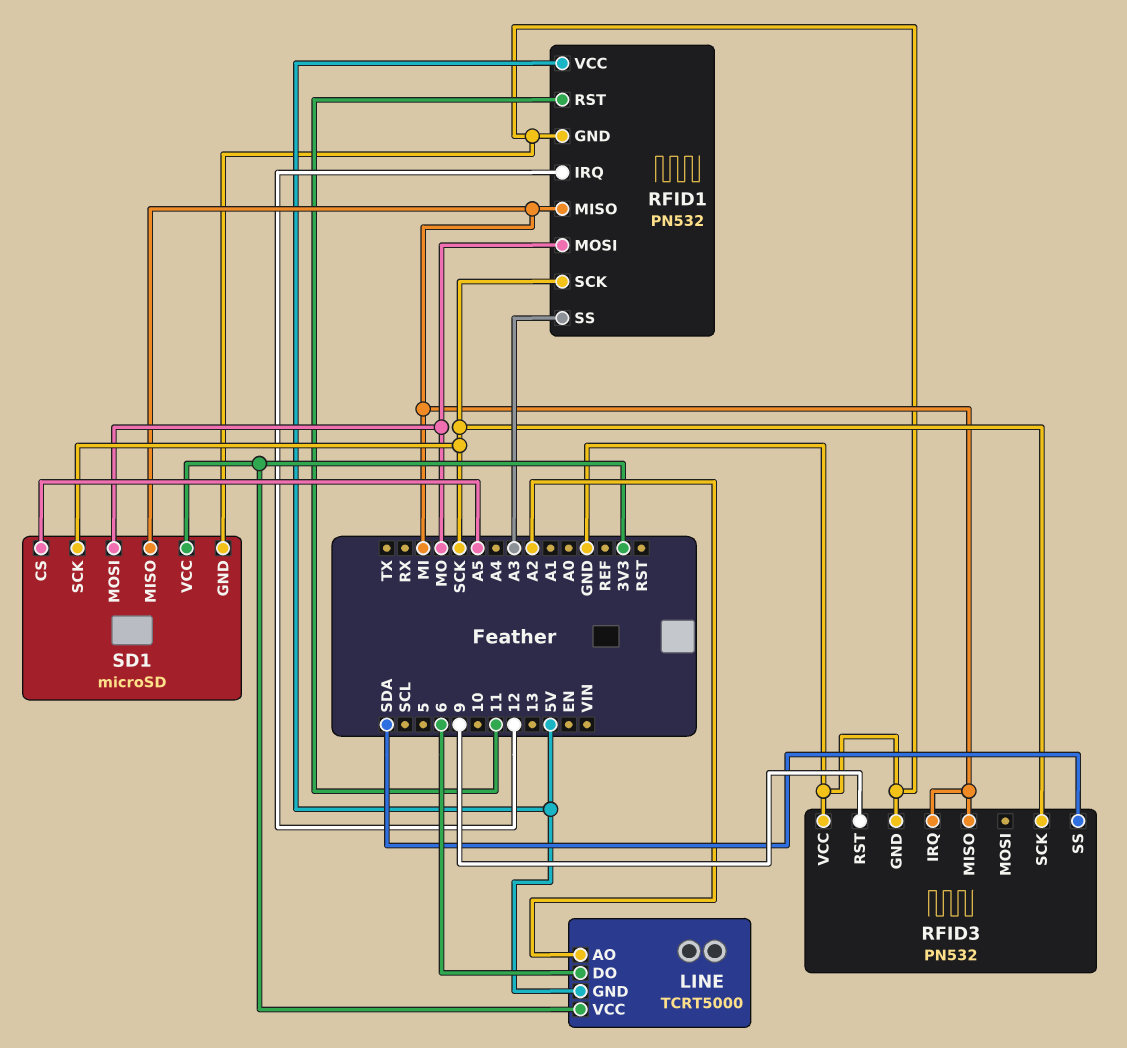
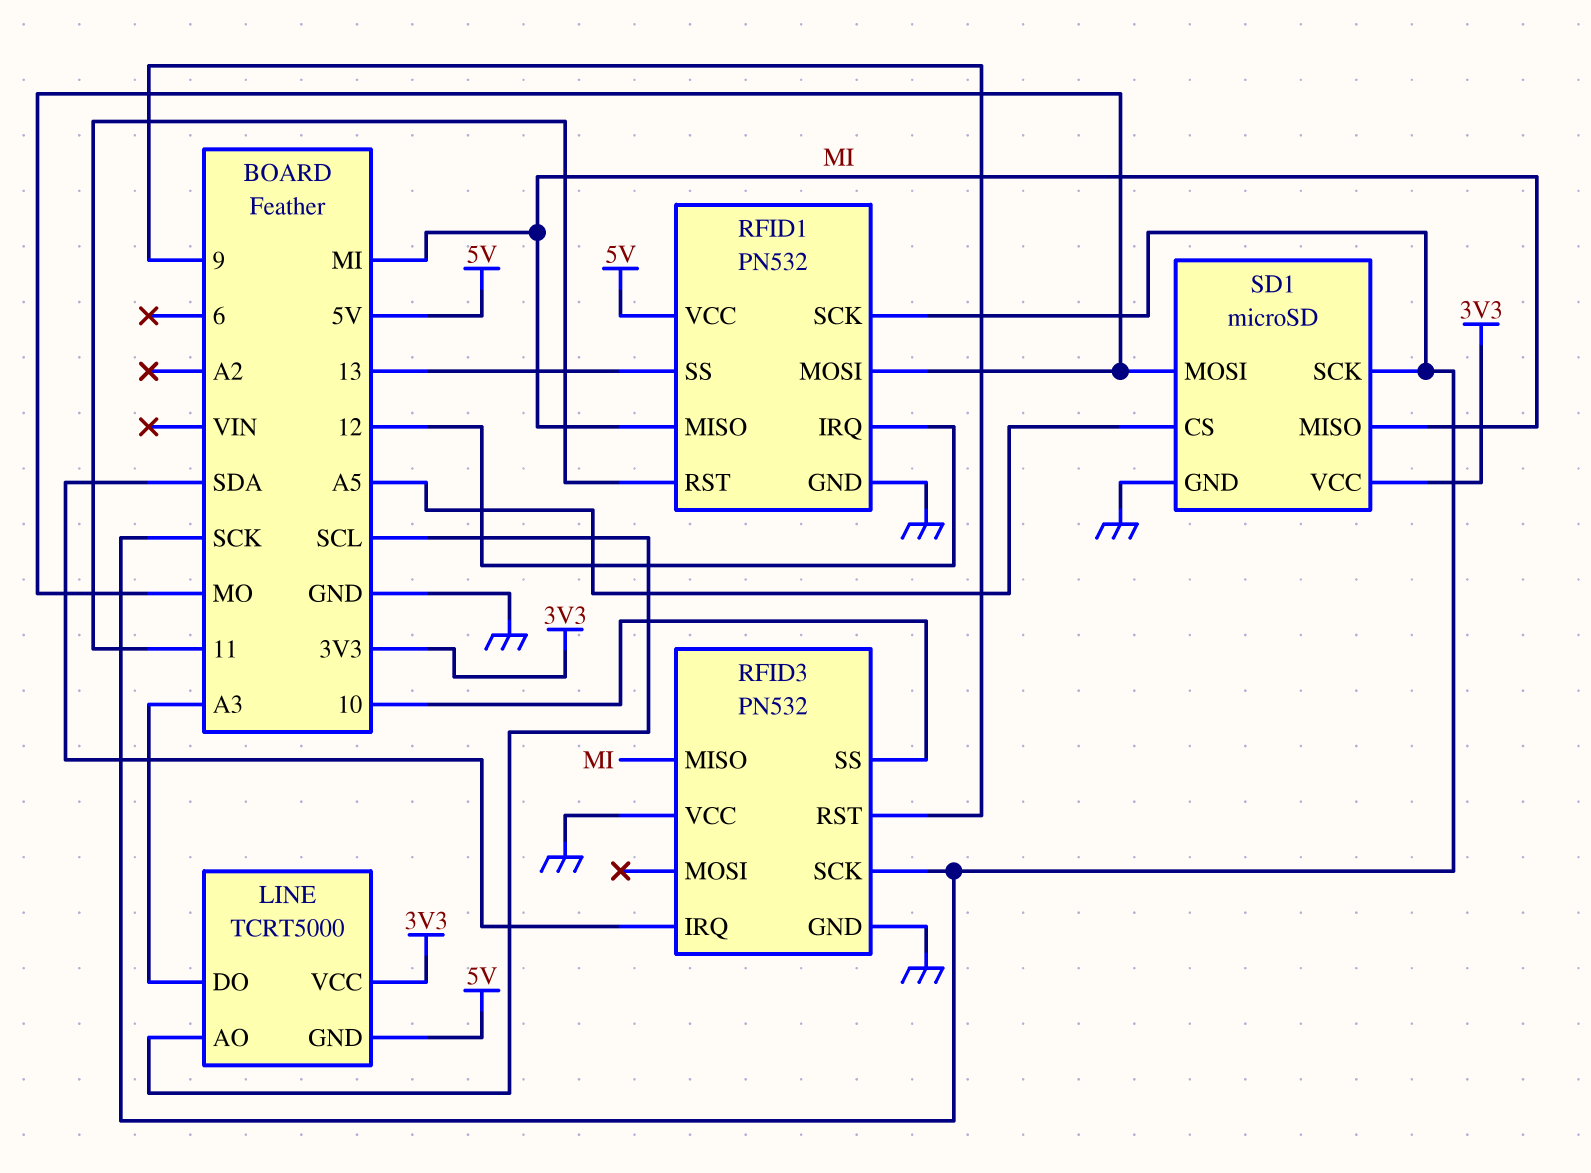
LINE pin AO: A2 -> SCL
LINE pin DO: 6 -> A3
RFID1 pin SS: A3 -> 13
RFID3 pin IRQ: MI -> SDA
RFID3 pin SS: SDA -> 10

